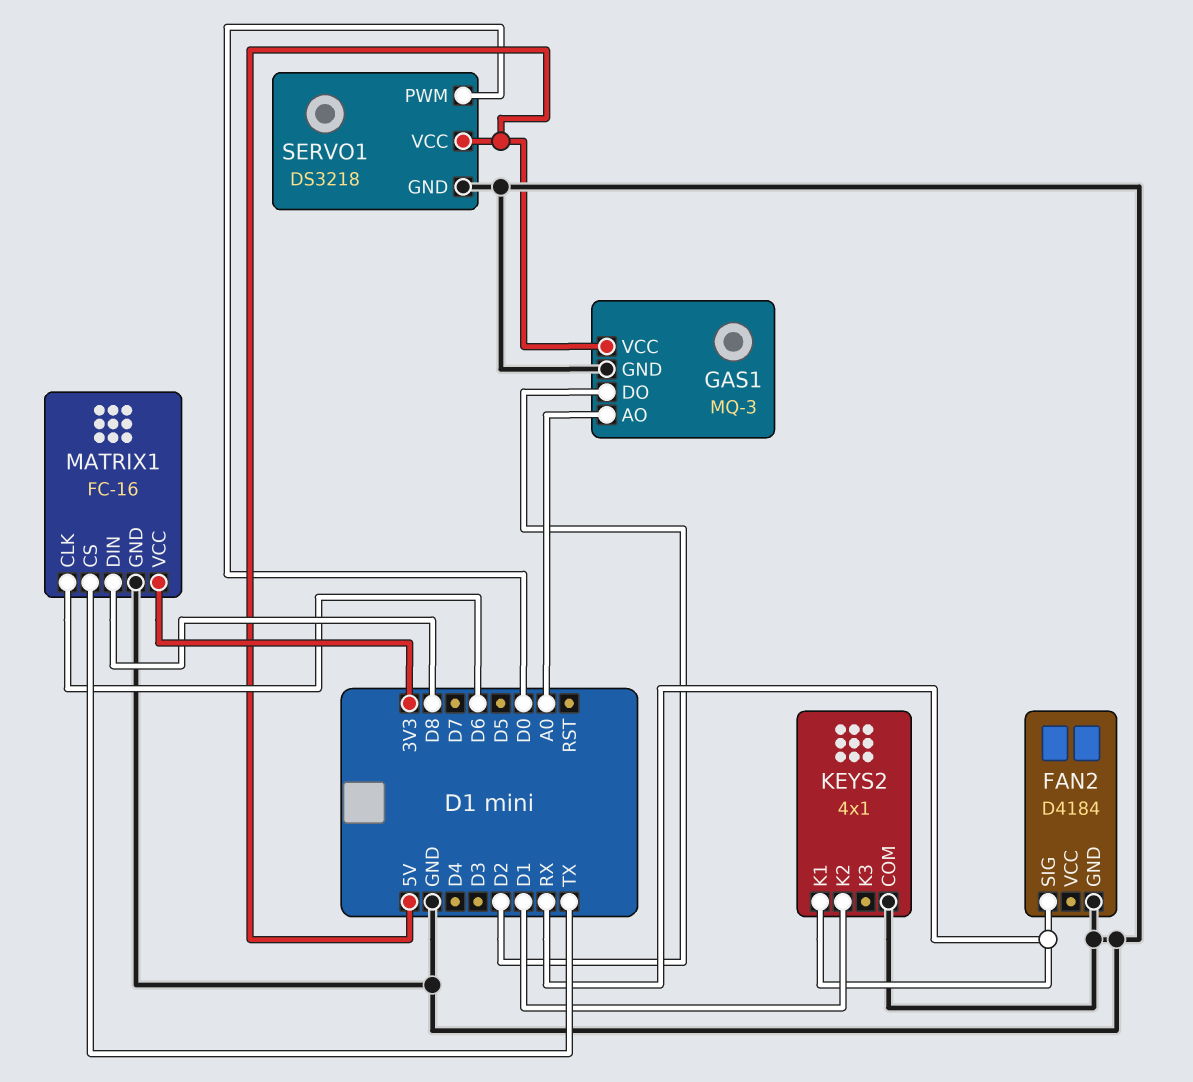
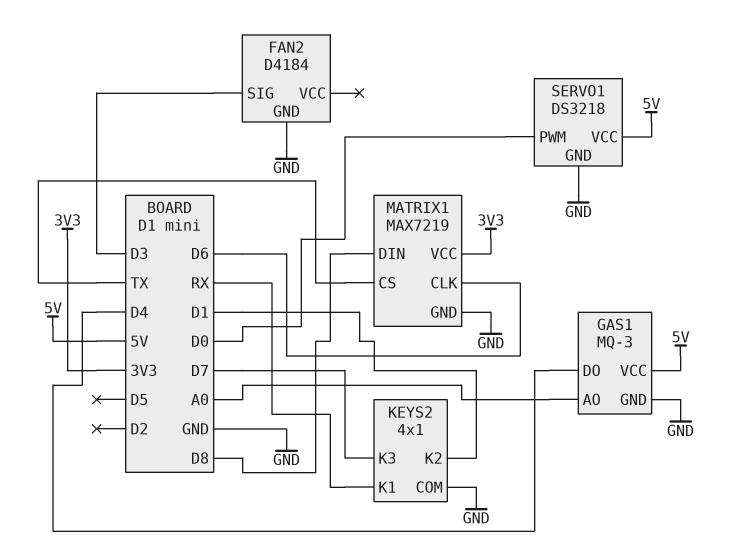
FAN2 pin SIG: RX -> D3
GAS1 pin DO: D2 -> D4
KEYS2 pin K3: none -> D7
MATRIX1: FC-16 -> MAX7219

